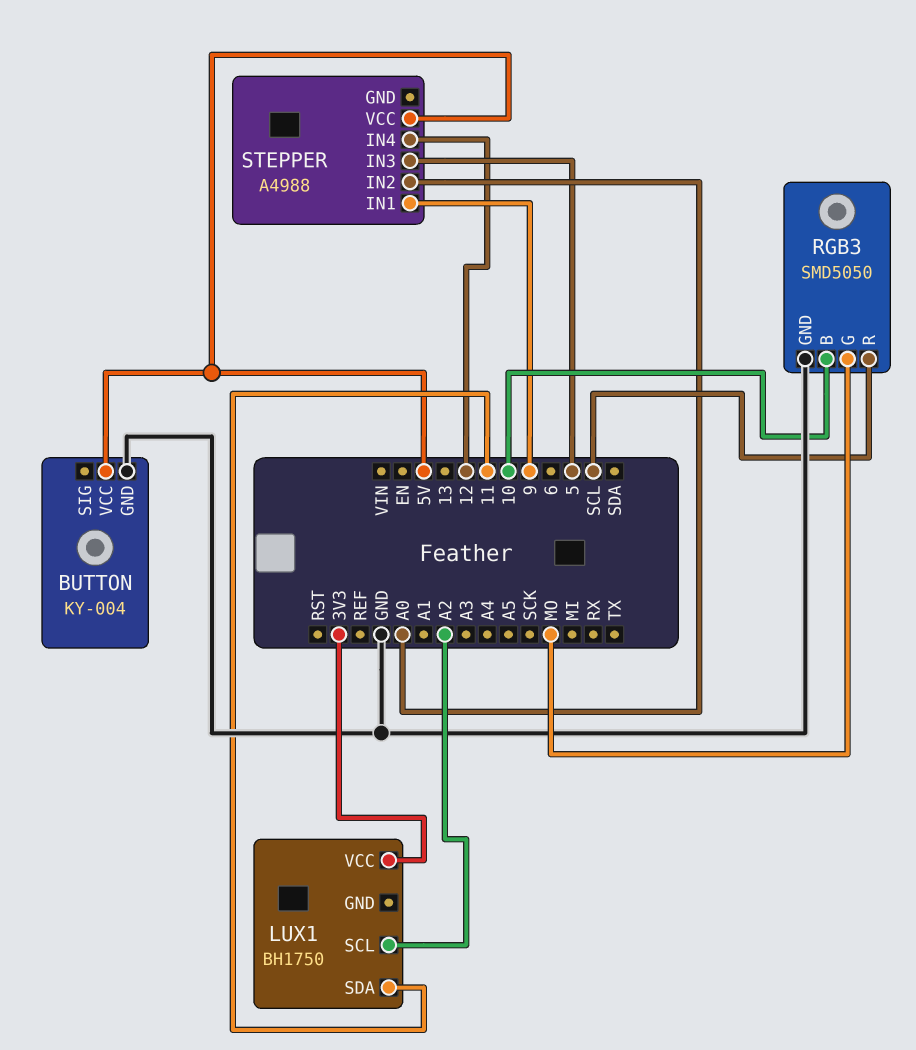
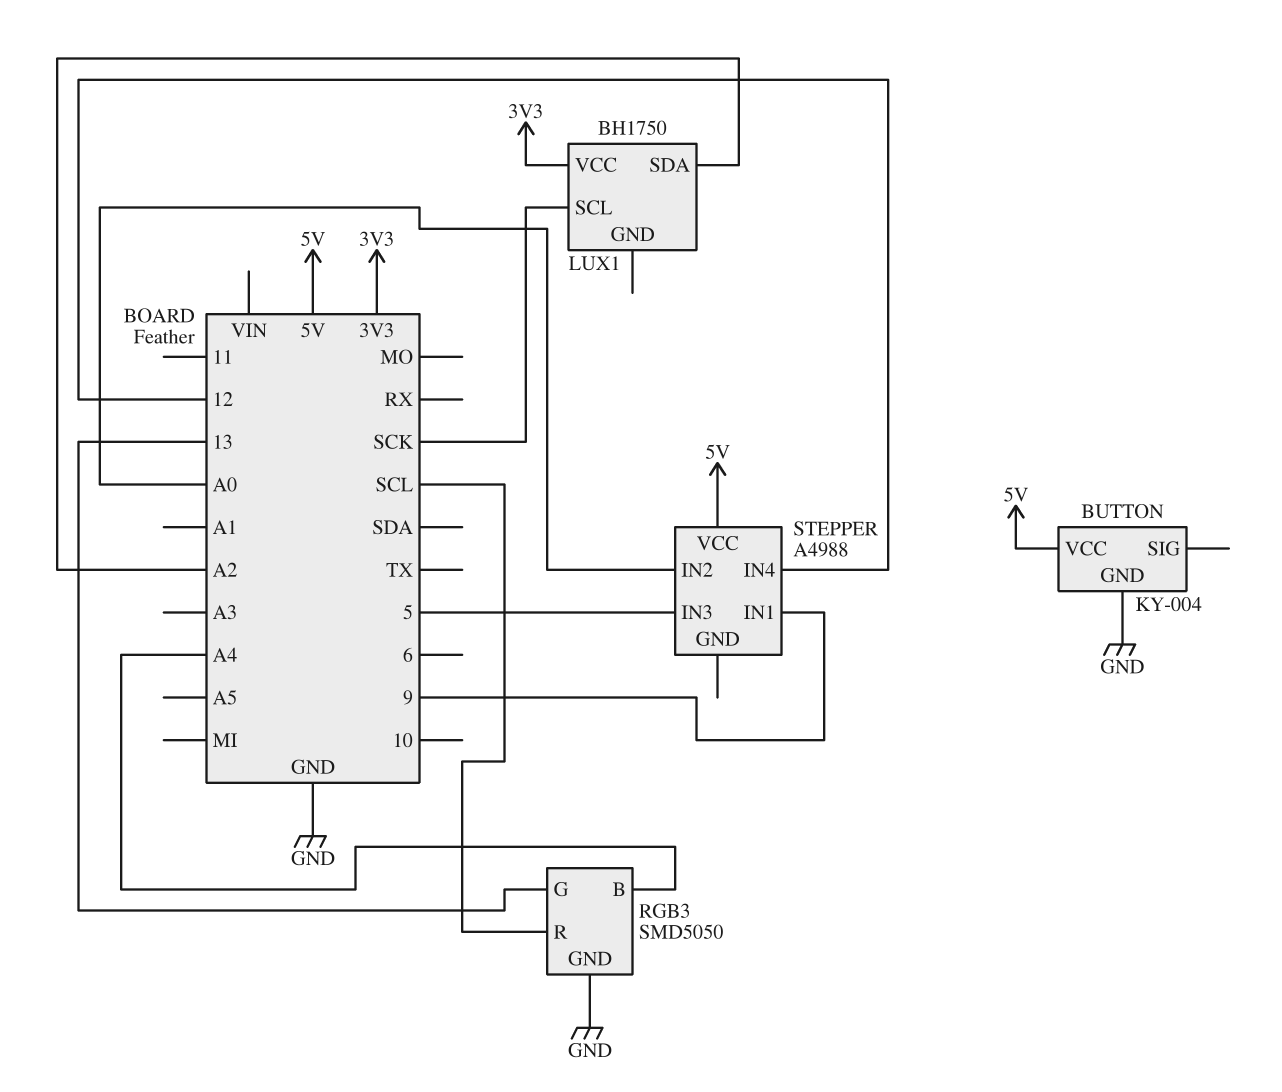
LUX1 pin SCL: A2 -> SCK
LUX1 pin SDA: 11 -> A2
RGB3 pin B: 10 -> A4
RGB3 pin G: MO -> 13

